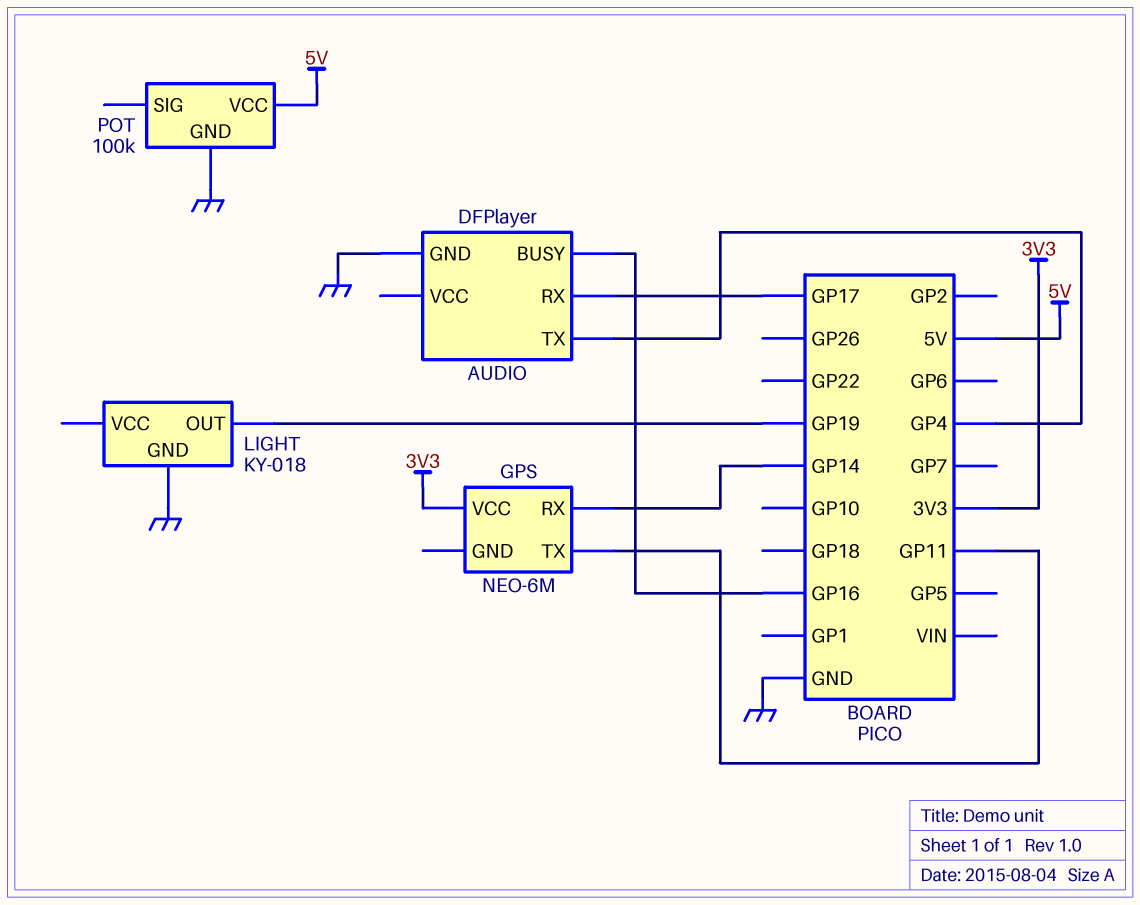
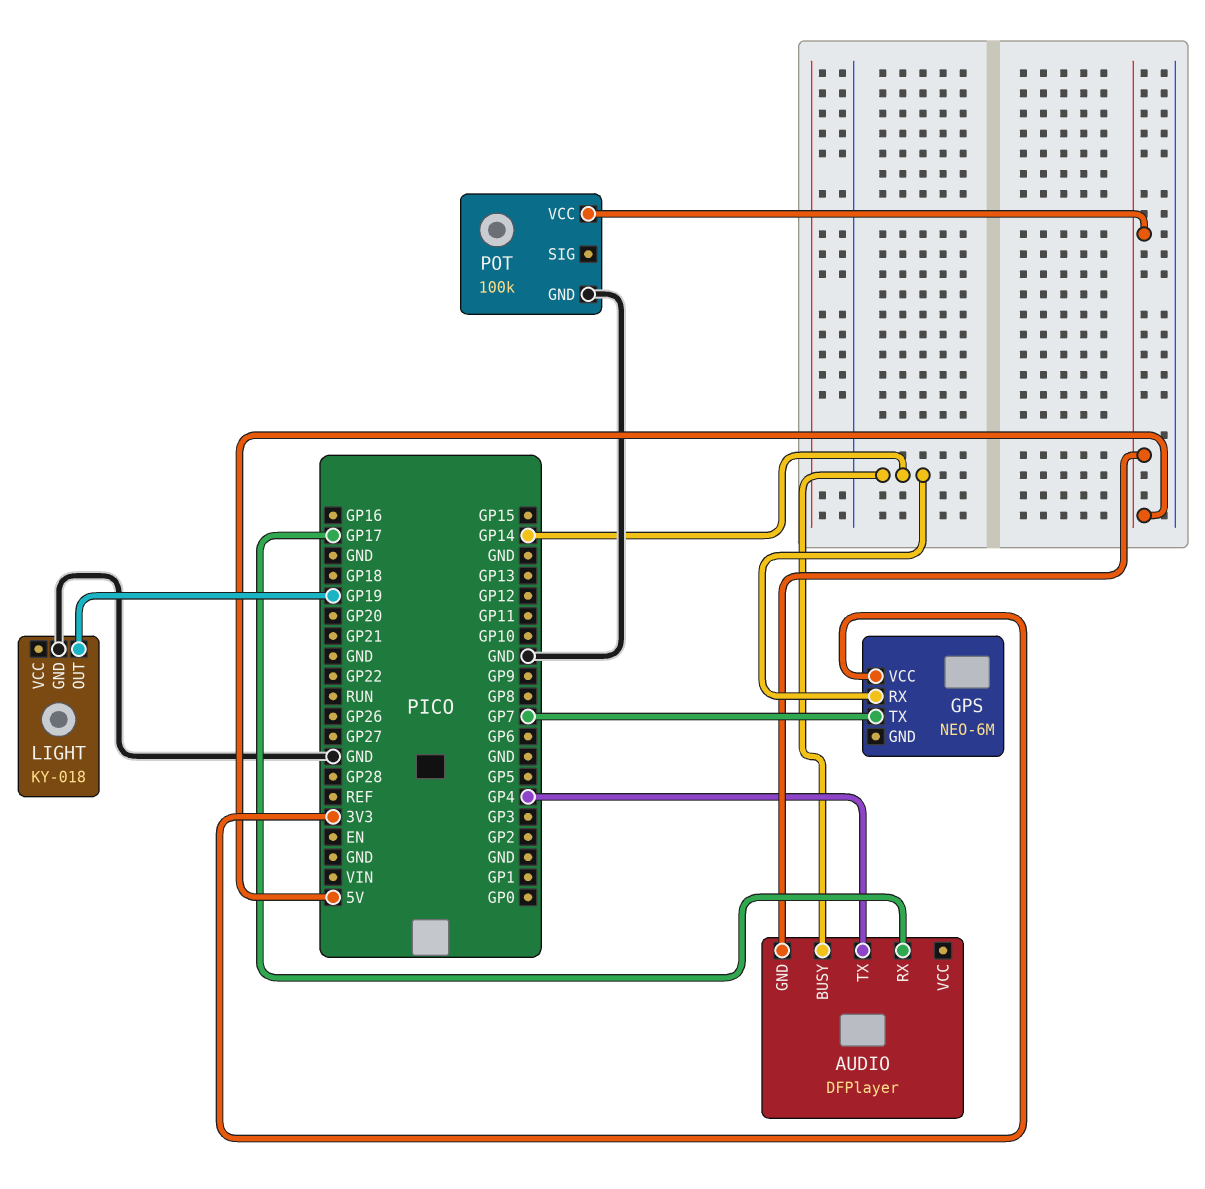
AUDIO pin BUSY: GP16 -> GP14
AUDIO pin GND: GND -> 5V
GPS pin TX: GP11 -> GP7

